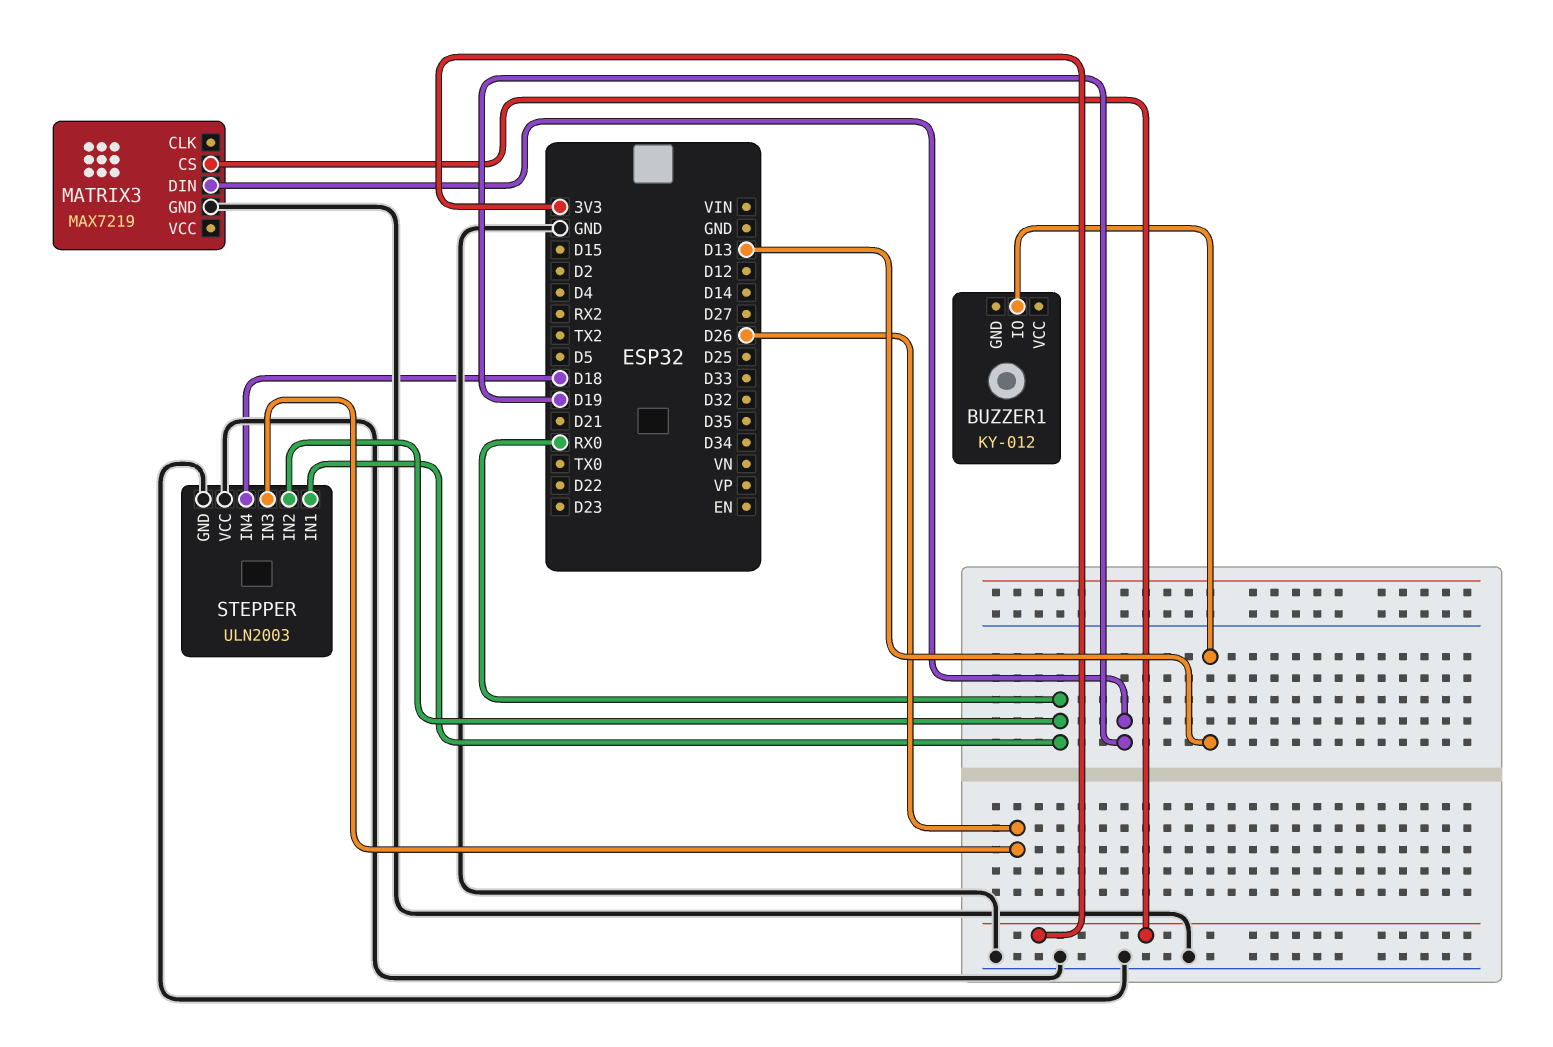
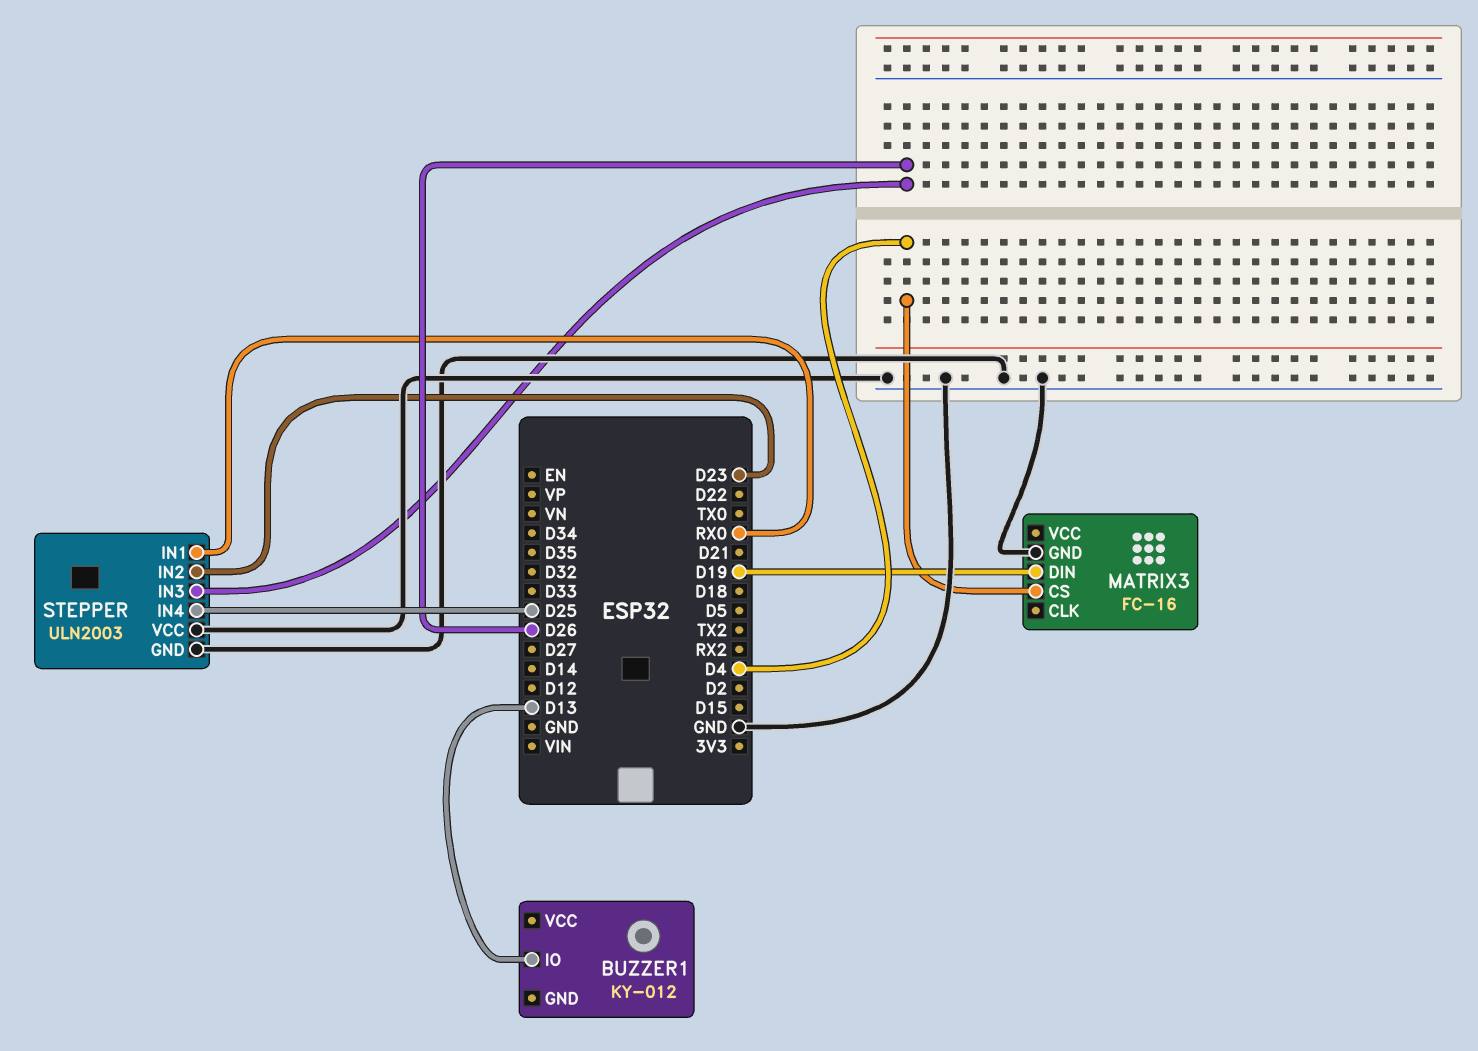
MATRIX3: MAX7219 -> FC-16
MATRIX3 pin CS: 3V3 -> D4
STEPPER pin IN2: RX0 -> D23
STEPPER pin IN4: D18 -> D25

